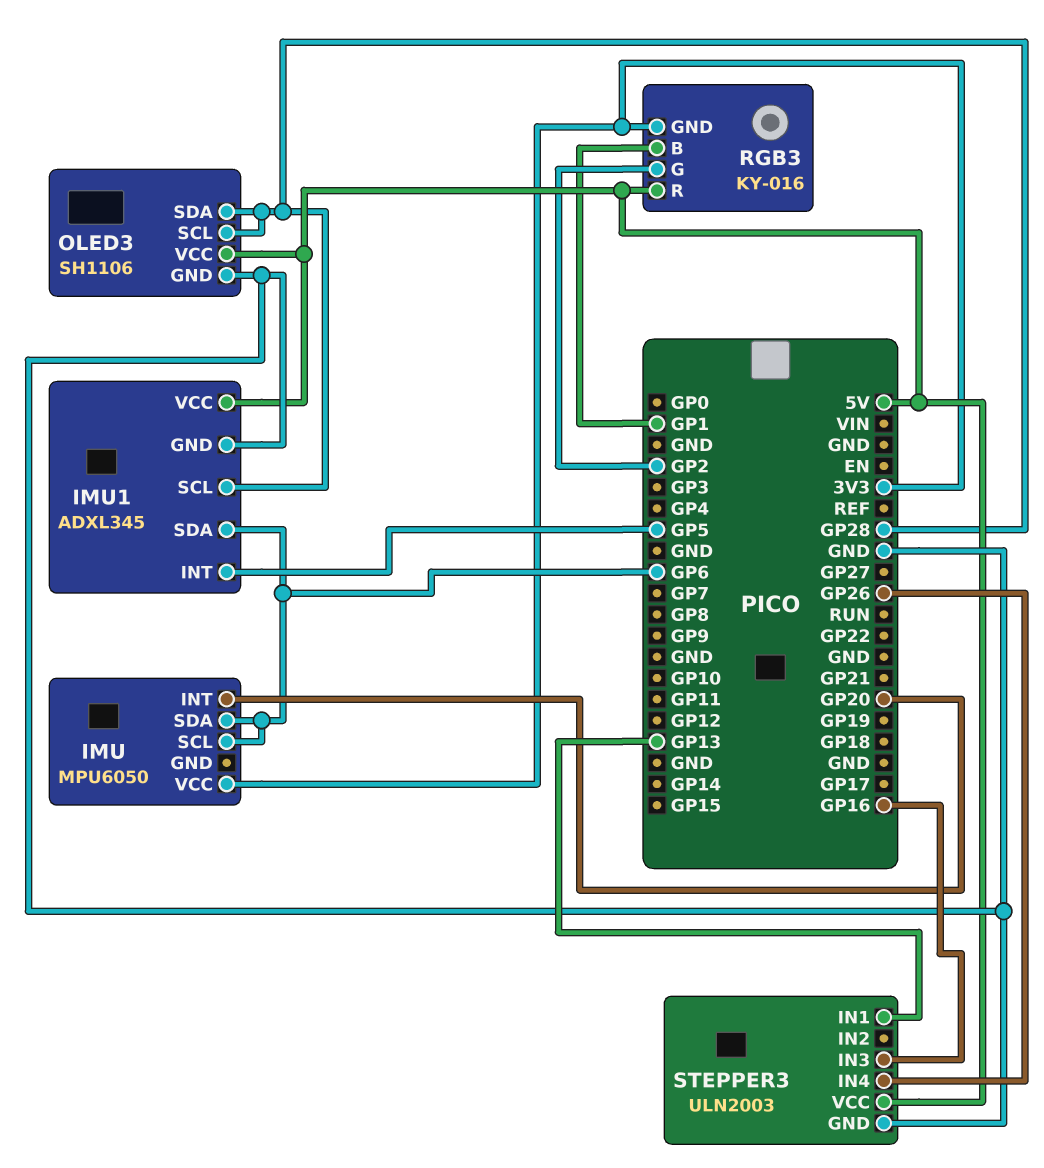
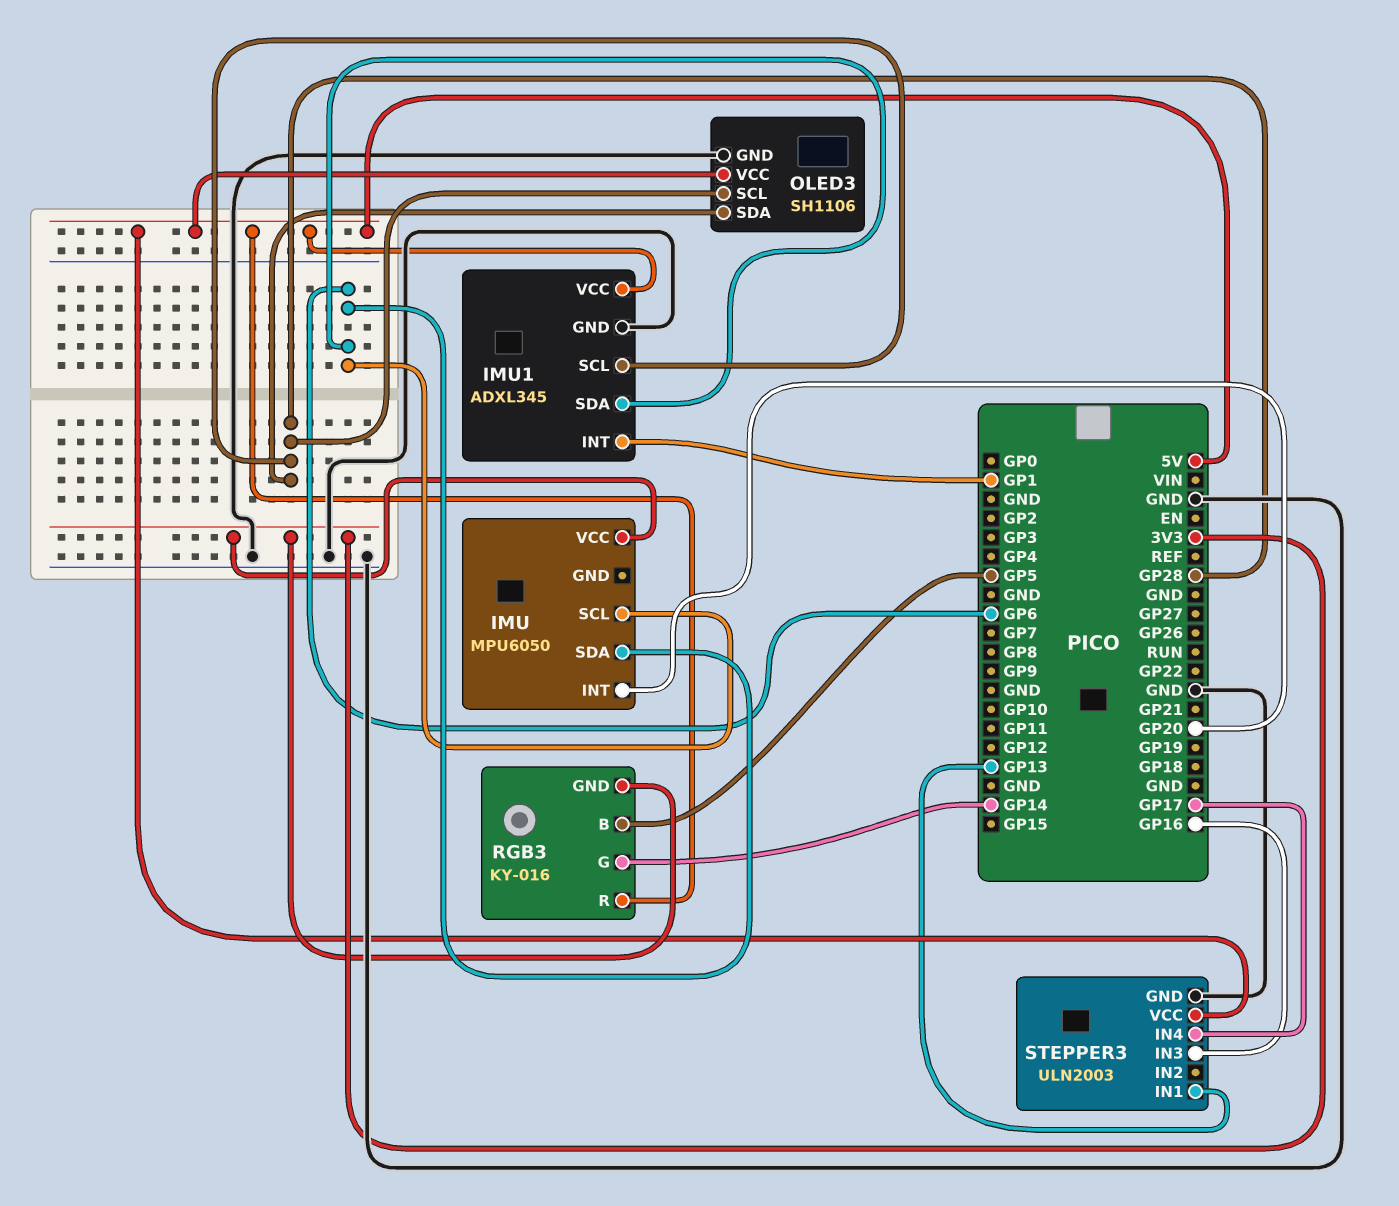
IMU1 pin INT: GP5 -> GP1
RGB3 pin B: GP1 -> GP5
RGB3 pin G: GP2 -> GP14
STEPPER3 pin IN4: GP26 -> GP17

